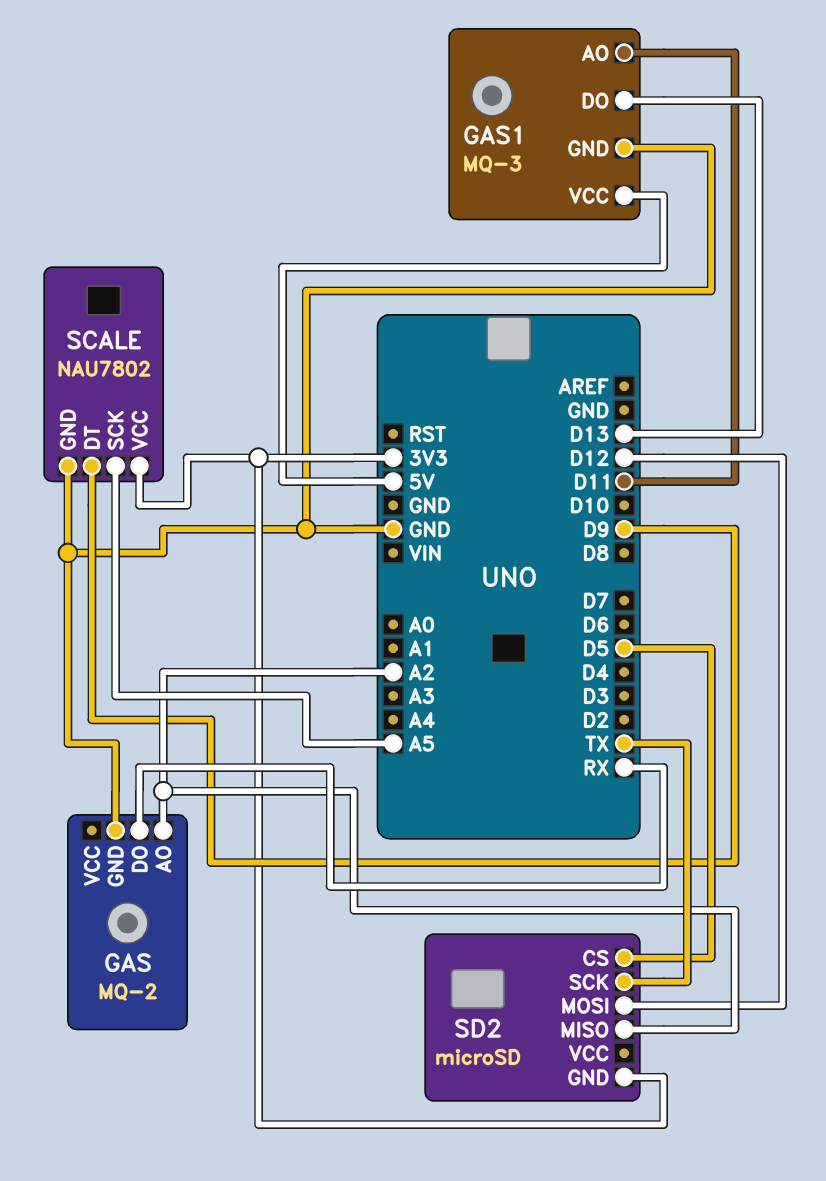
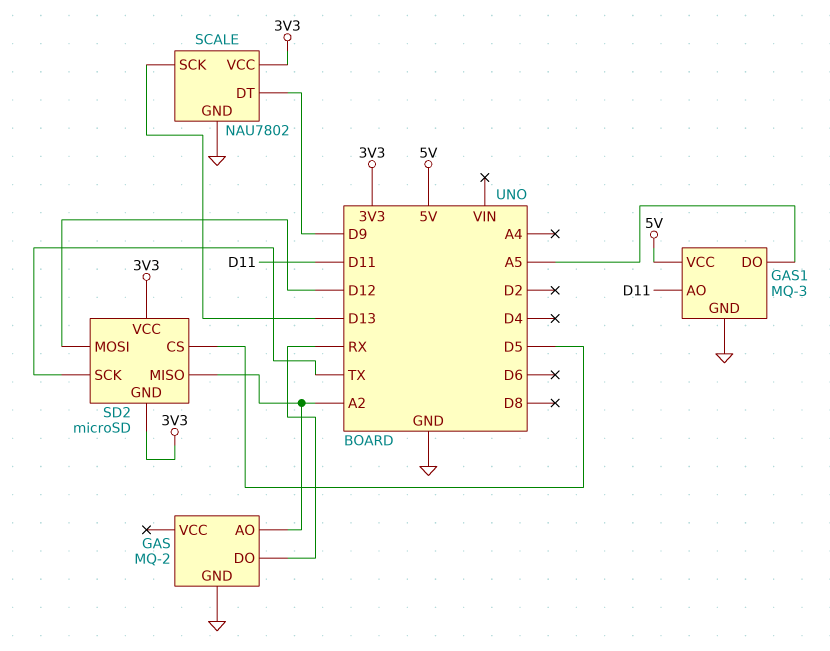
GAS1 pin DO: D13 -> A5
SCALE pin SCK: A5 -> D13
SD2 pin VCC: none -> 3V3

